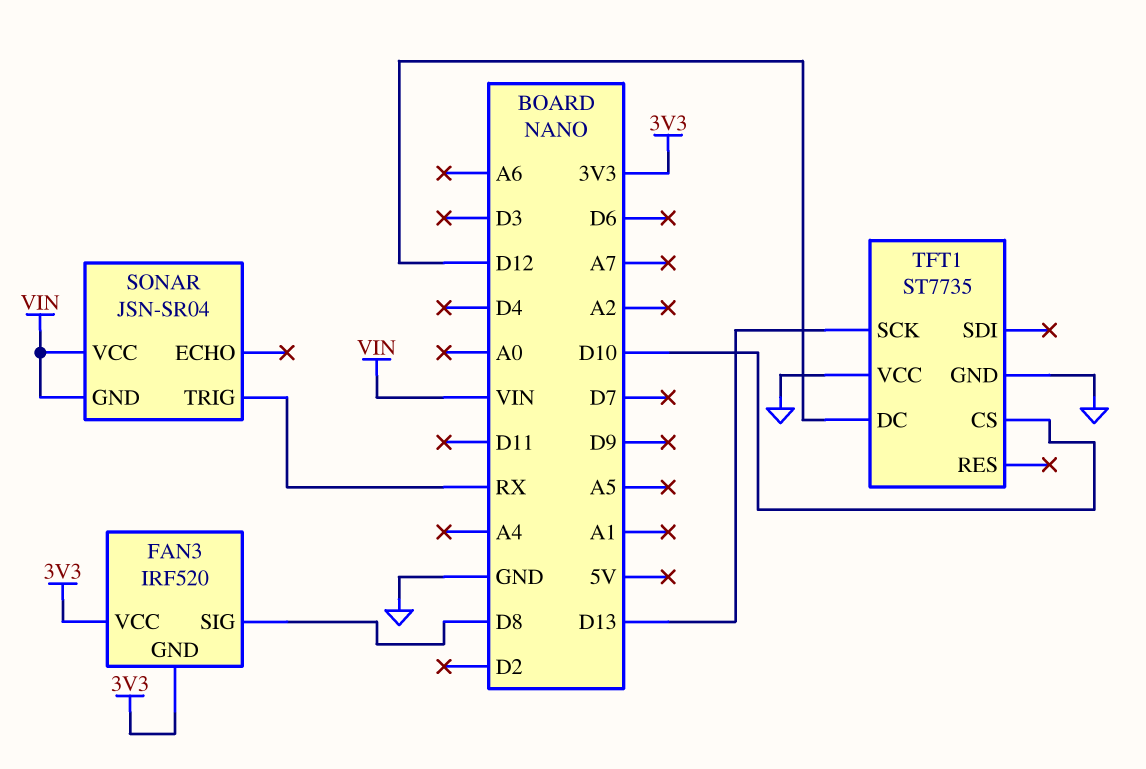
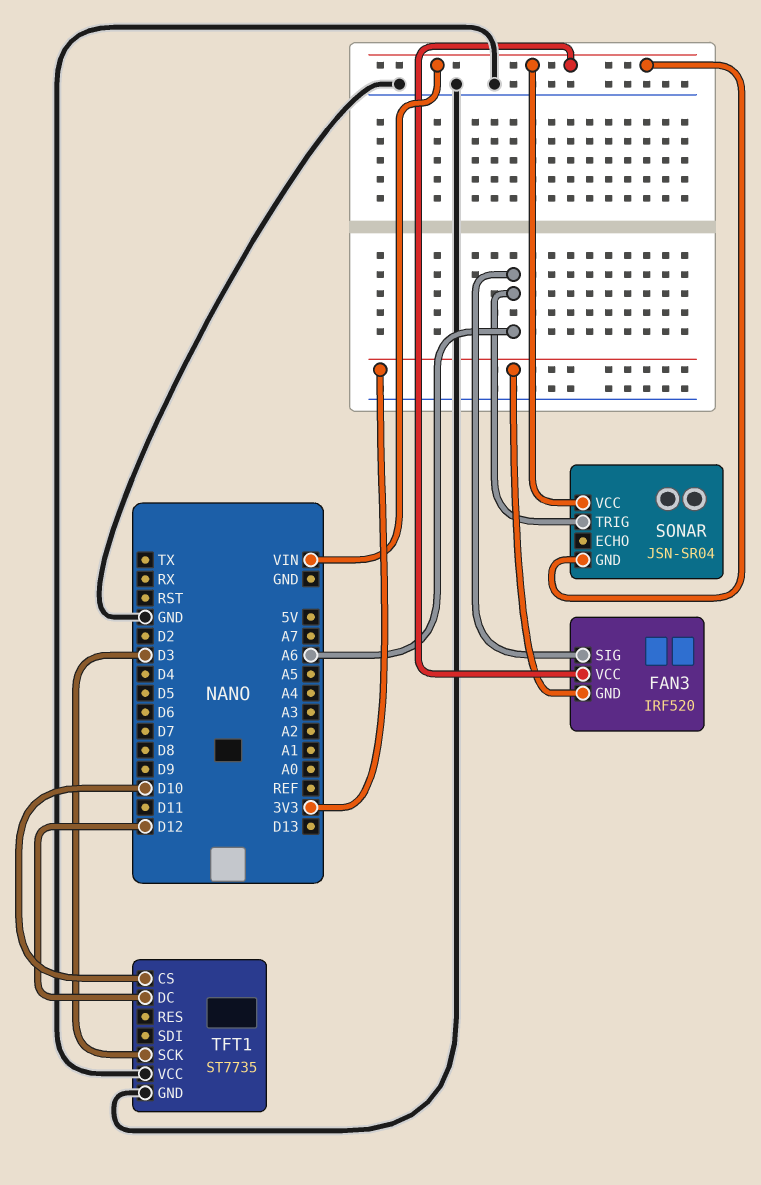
FAN3 pin SIG: D8 -> A6
FAN3 pin VCC: 3V3 -> VIN
SONAR pin TRIG: RX -> A6
TFT1 pin SCK: D13 -> D3

